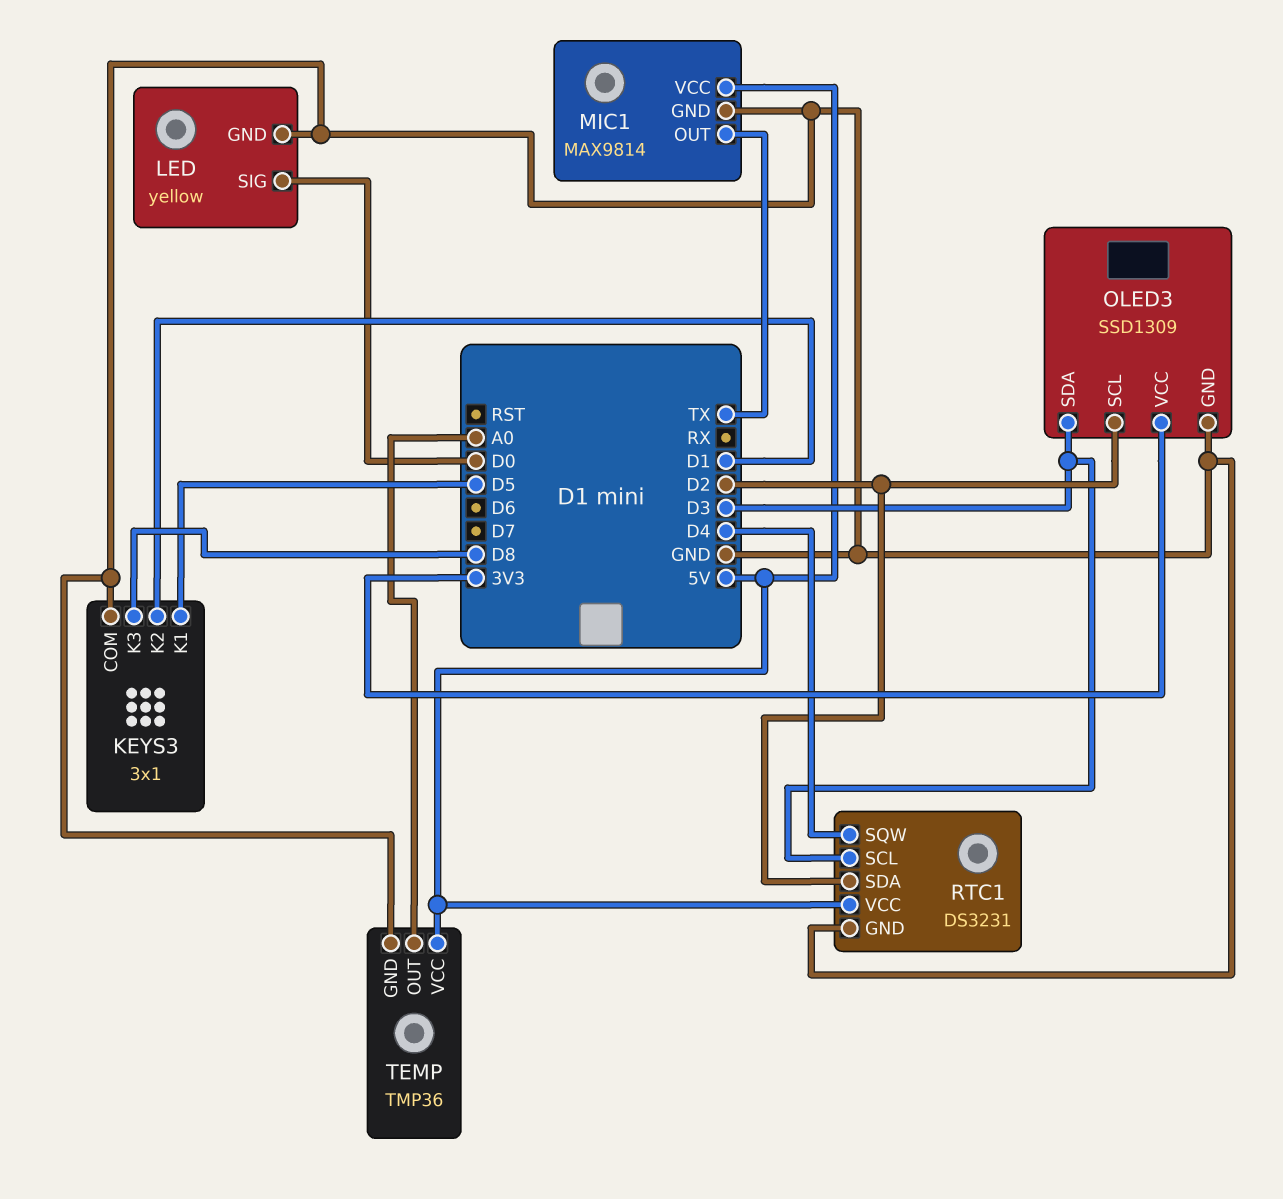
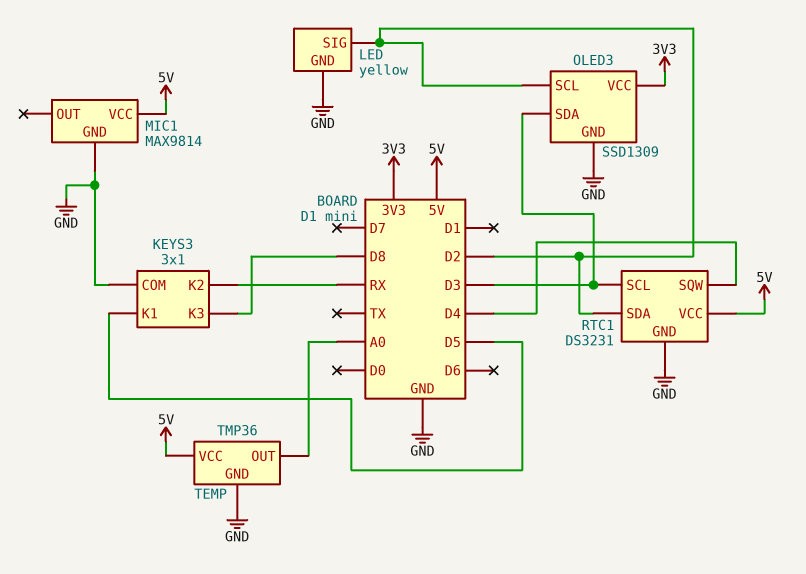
KEYS3 pin K2: D1 -> RX
LED pin SIG: D0 -> D2
MIC1 pin OUT: TX -> none

